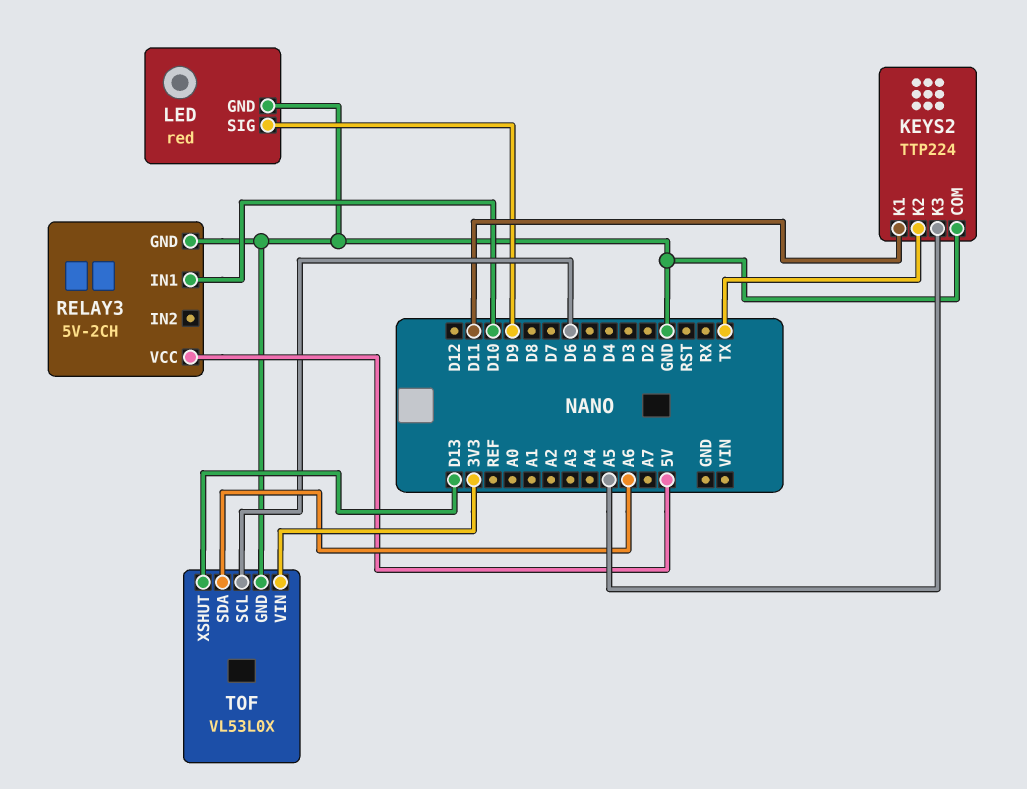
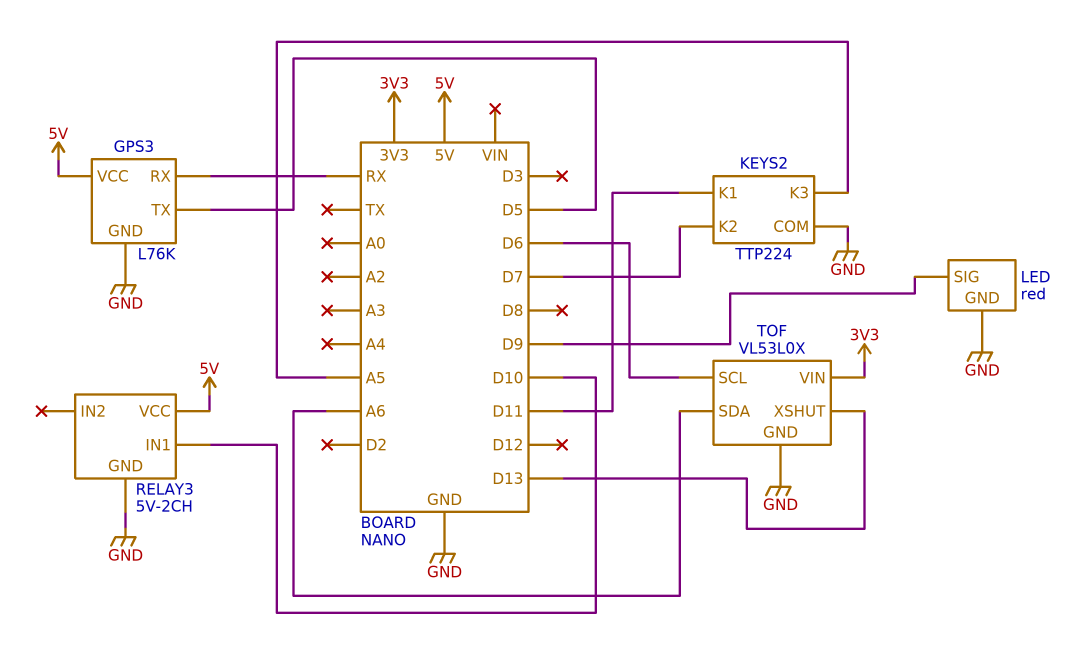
GPS3: none -> L76K
GPS3 pin GND: none -> GND
GPS3 pin RX: none -> RX
GPS3 pin TX: none -> D5
GPS3 pin VCC: none -> 5V
KEYS2 pin K2: TX -> D7

